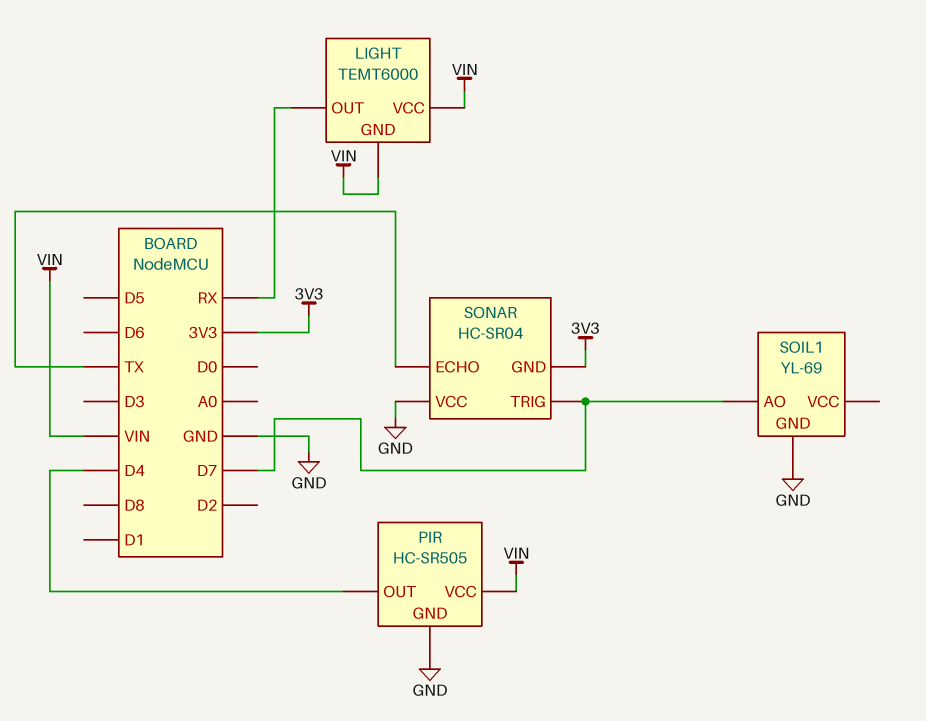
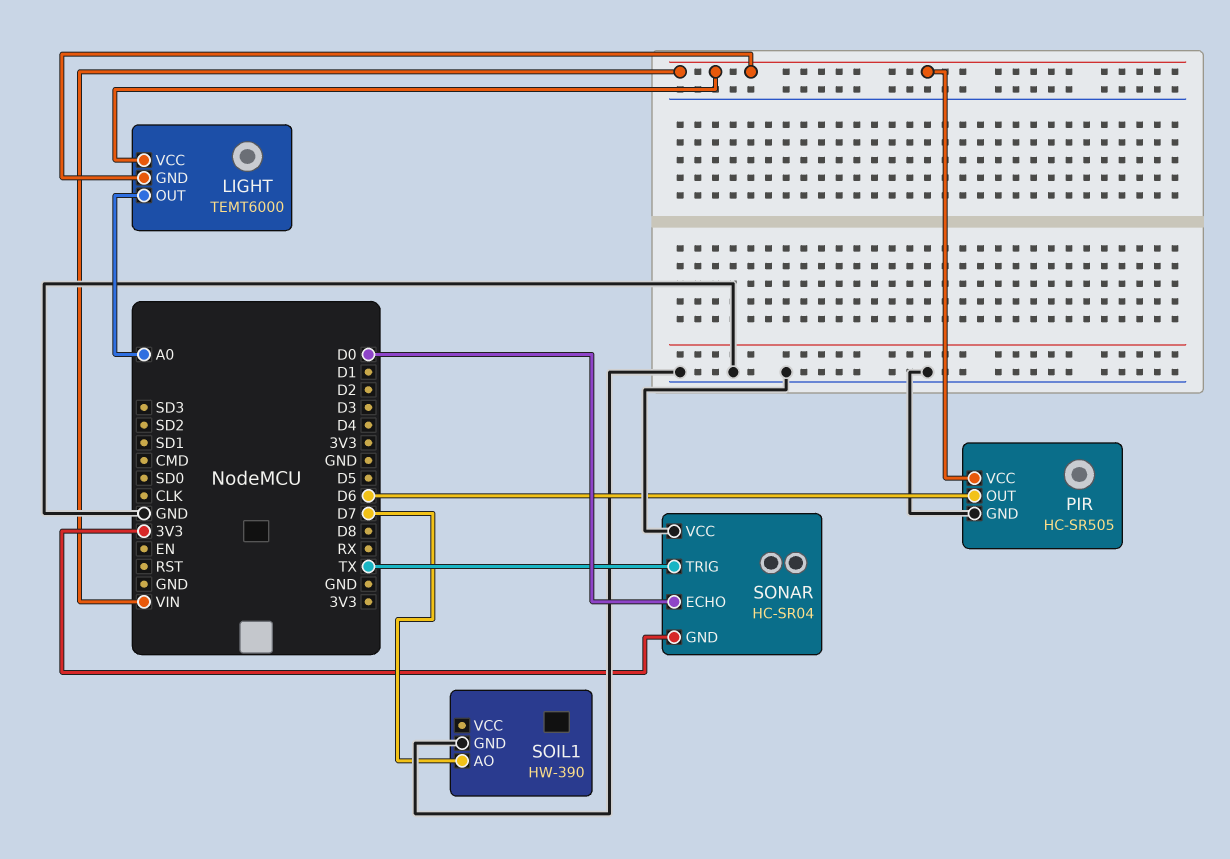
LIGHT pin OUT: RX -> A0
PIR pin OUT: D4 -> D6
SOIL1: YL-69 -> HW-390
SONAR pin ECHO: TX -> D0
SONAR pin TRIG: D7 -> TX

